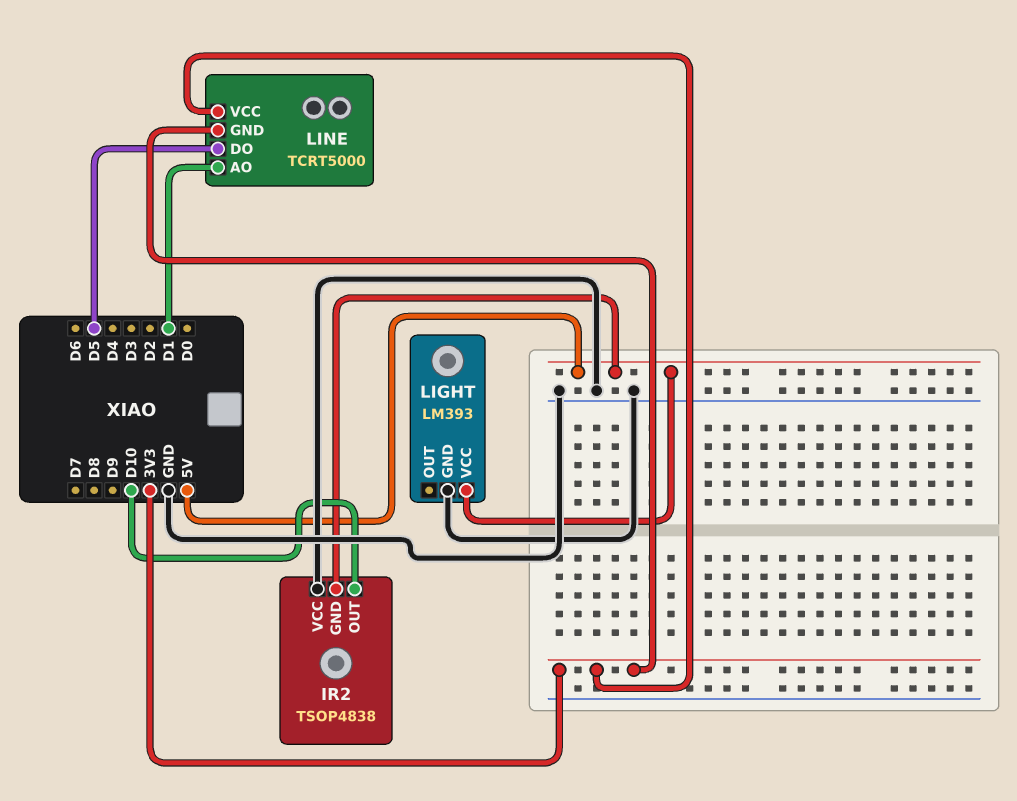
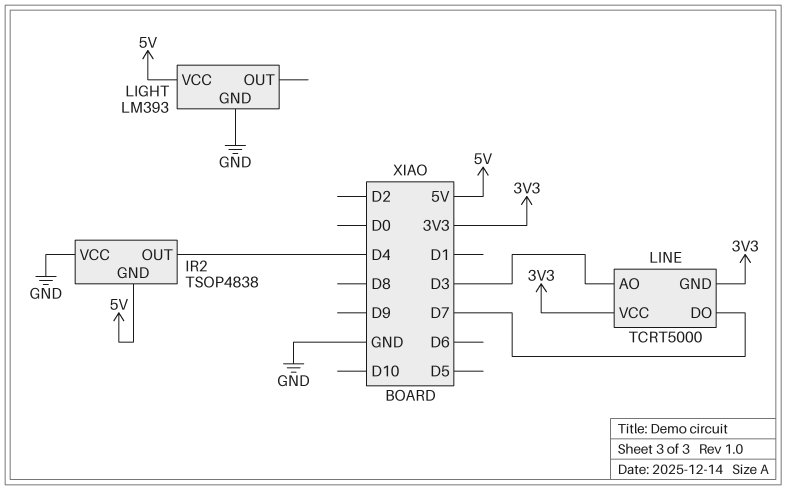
IR2 pin OUT: D10 -> D4
LINE pin AO: D1 -> D3
LINE pin DO: D5 -> D7

